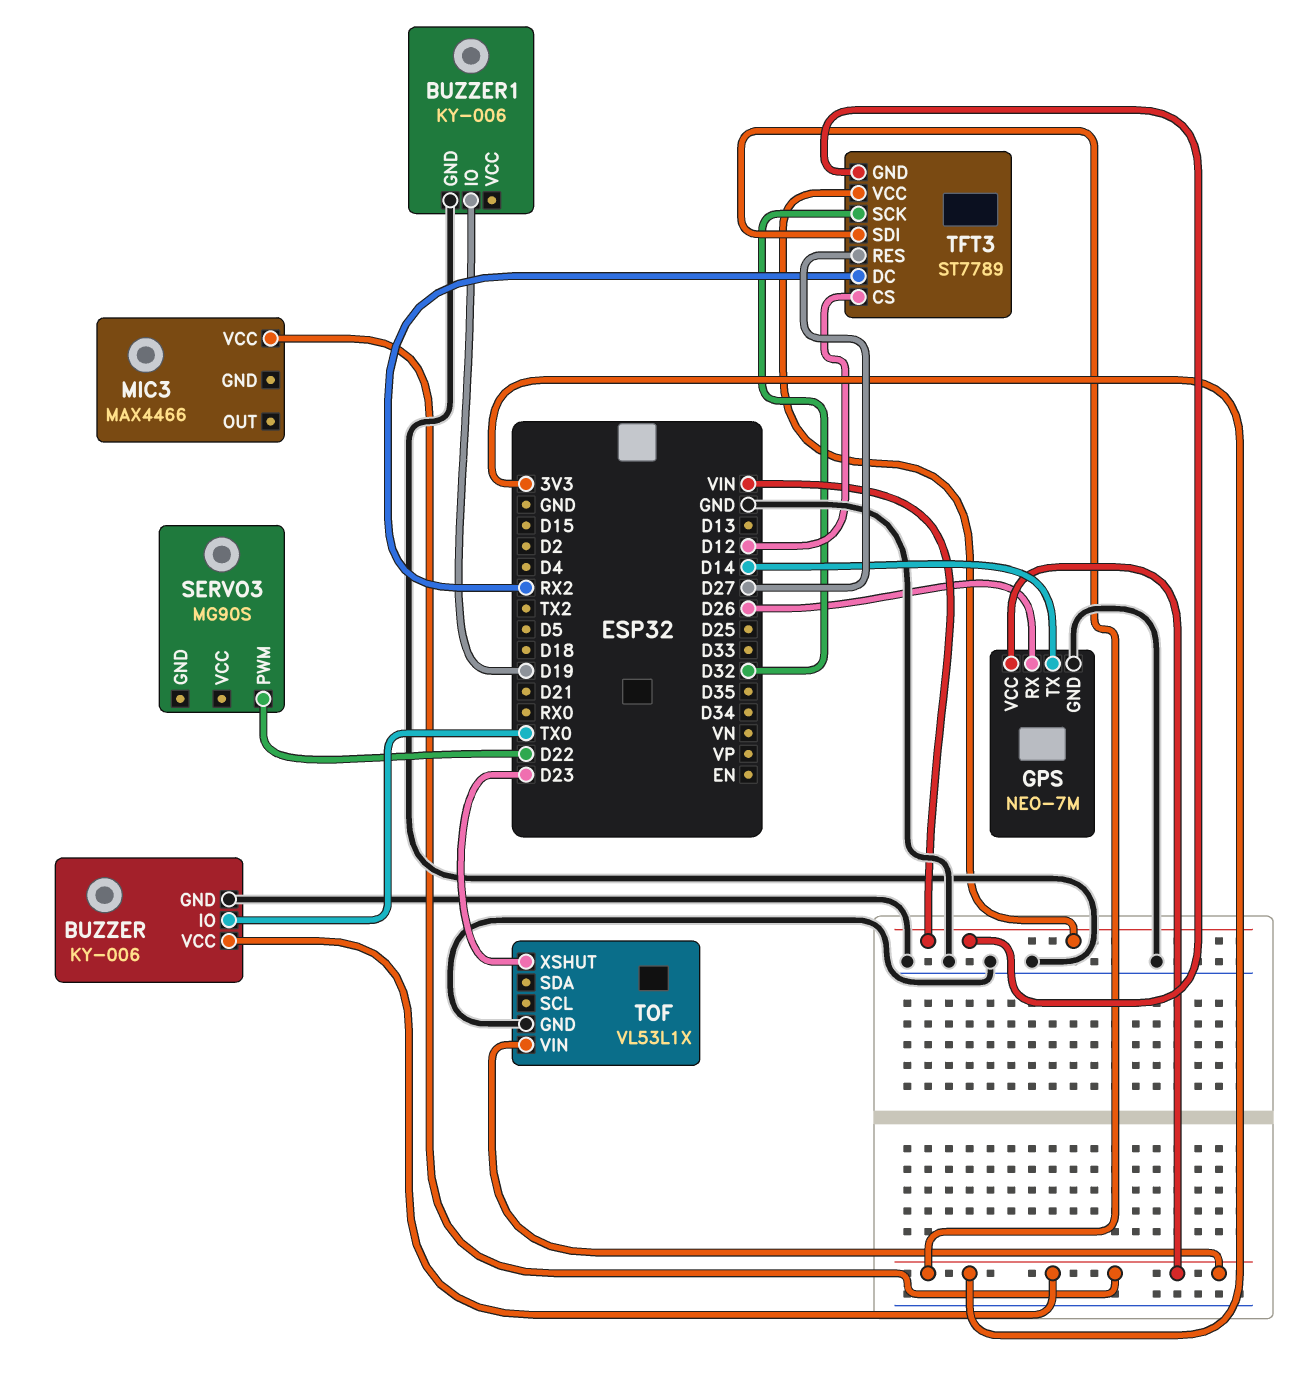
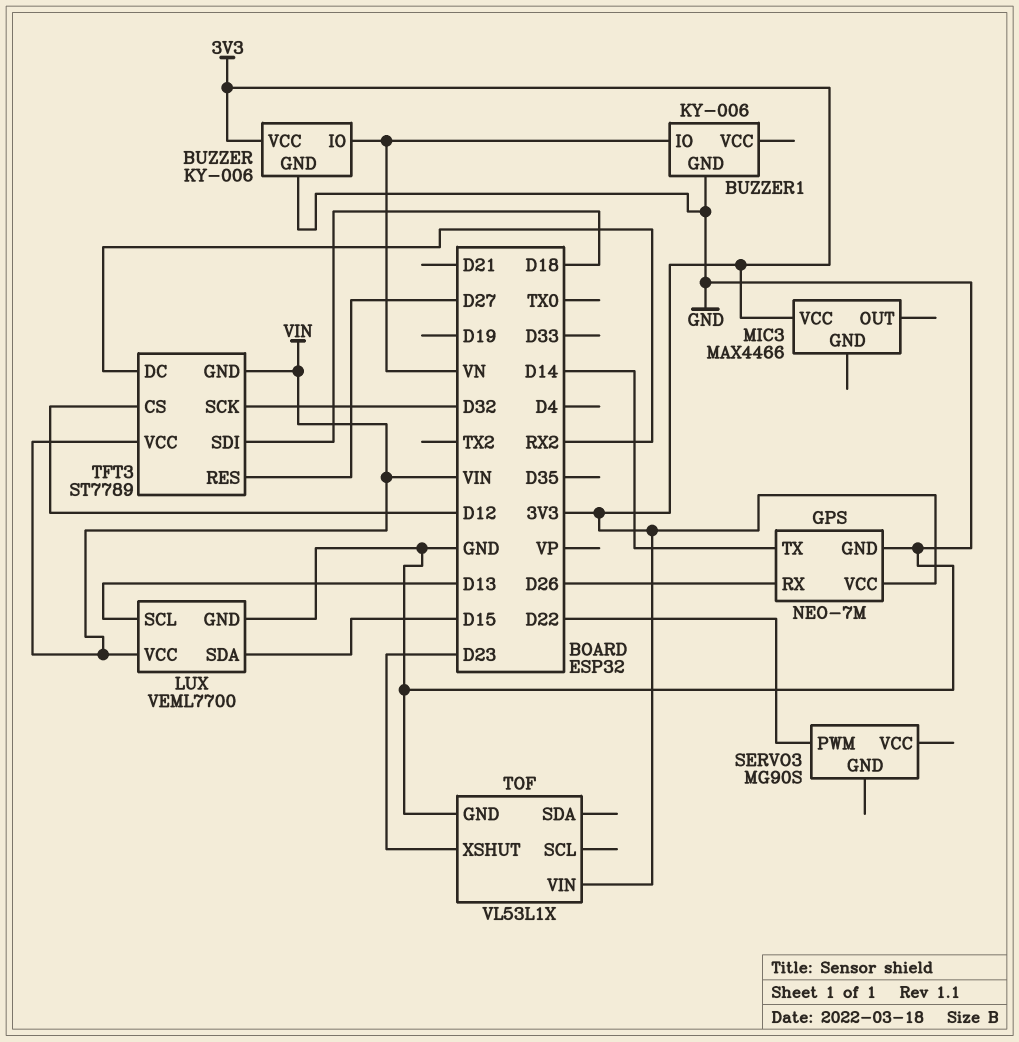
BUZZER pin IO: TX0 -> VN
BUZZER1 pin IO: D19 -> VN
LUX: none -> VEML7700
LUX pin GND: none -> GND
LUX pin SCL: none -> D13
LUX pin SDA: none -> D15
LUX pin VCC: none -> VIN
TFT3 pin SDI: 3V3 -> D18

